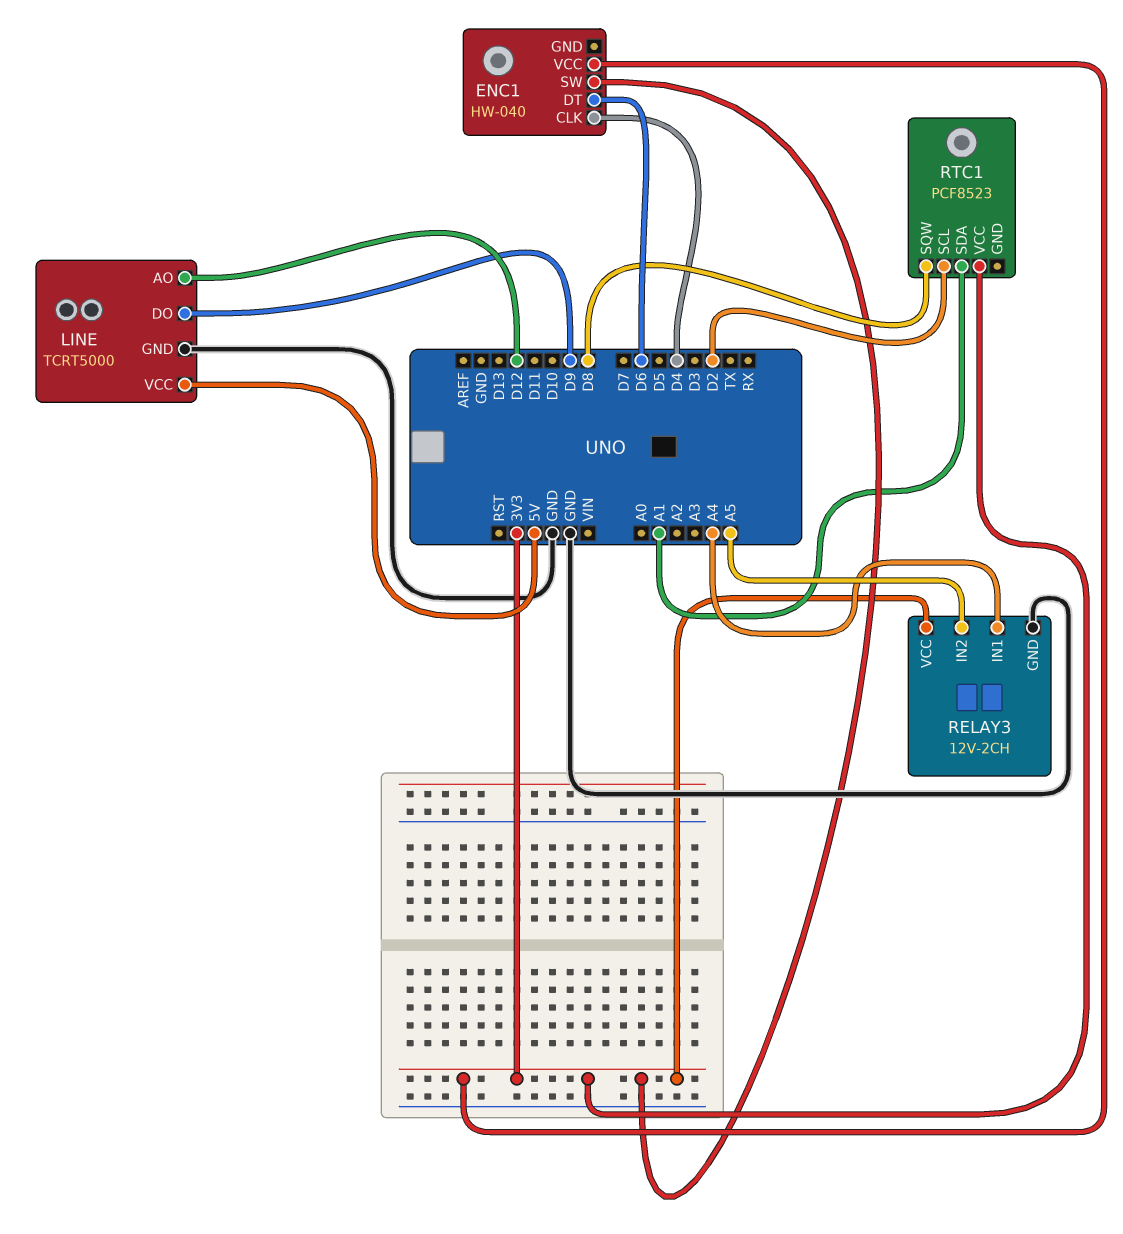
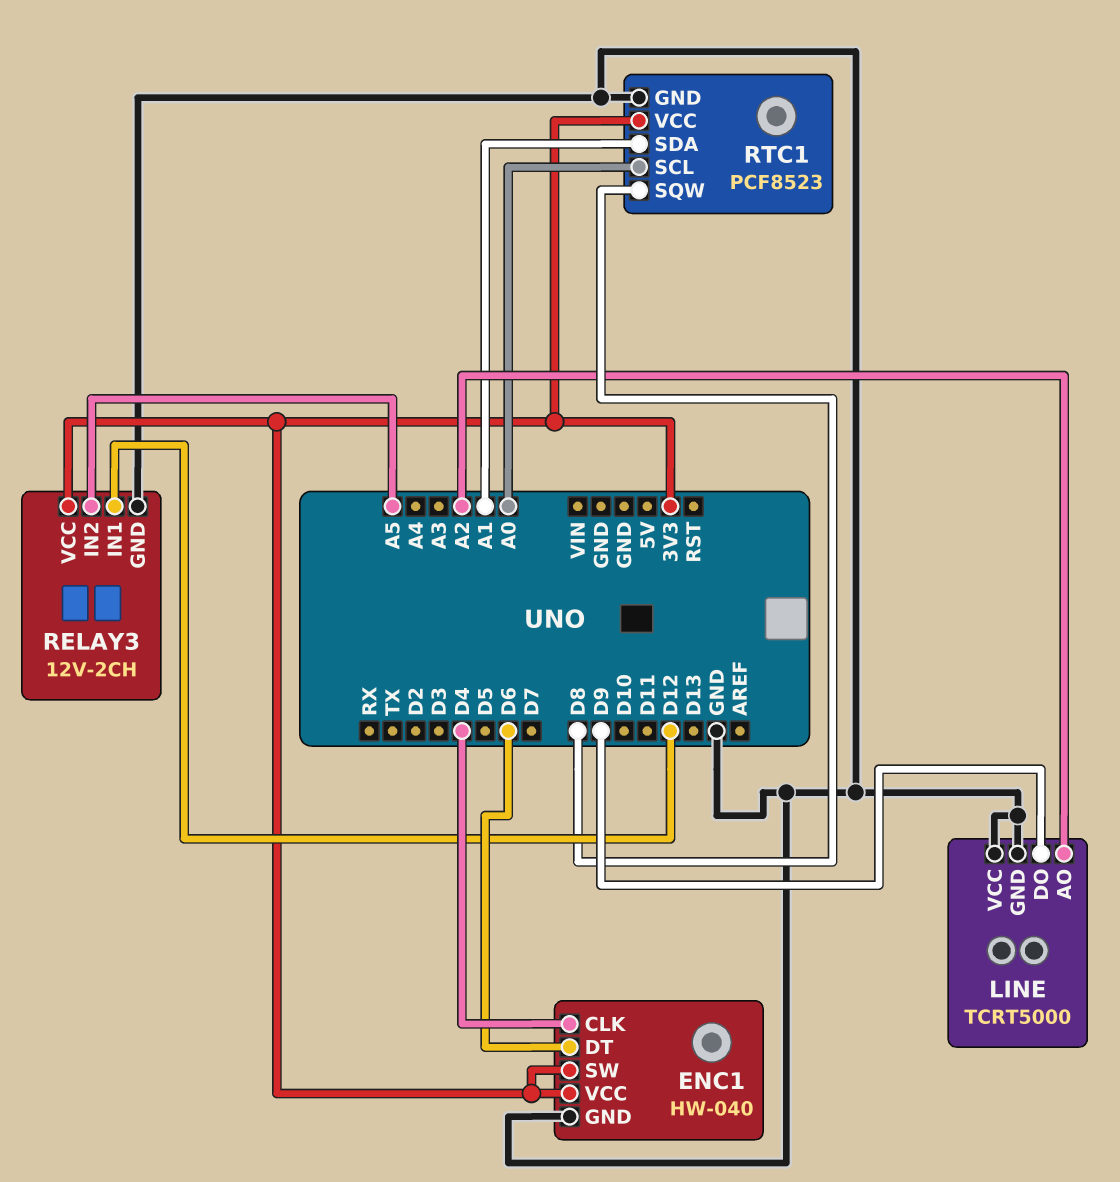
ENC1 pin GND: none -> GND
LINE pin AO: D12 -> A2
LINE pin VCC: 5V -> GND
RELAY3 pin IN1: A4 -> D12
RTC1 pin GND: none -> GND
RTC1 pin SCL: D2 -> A0

